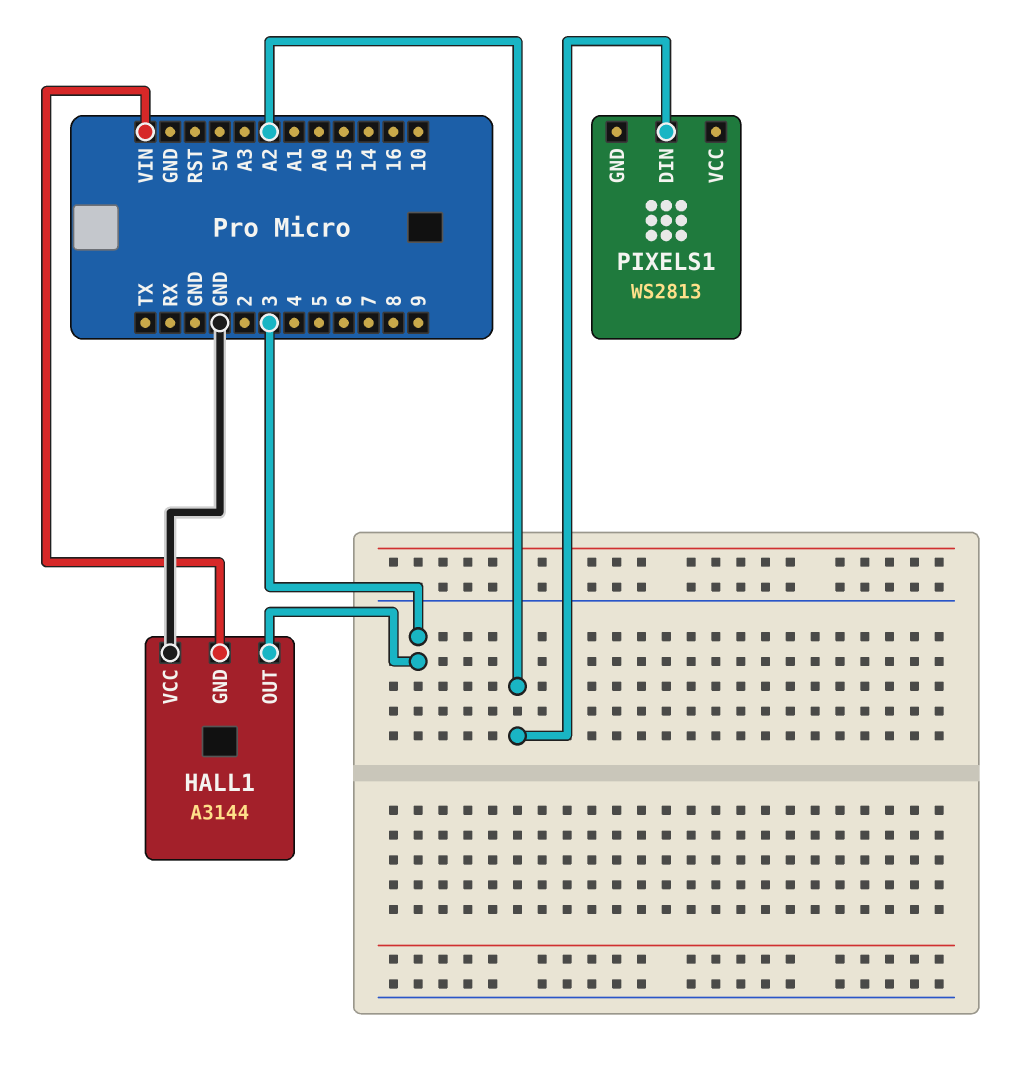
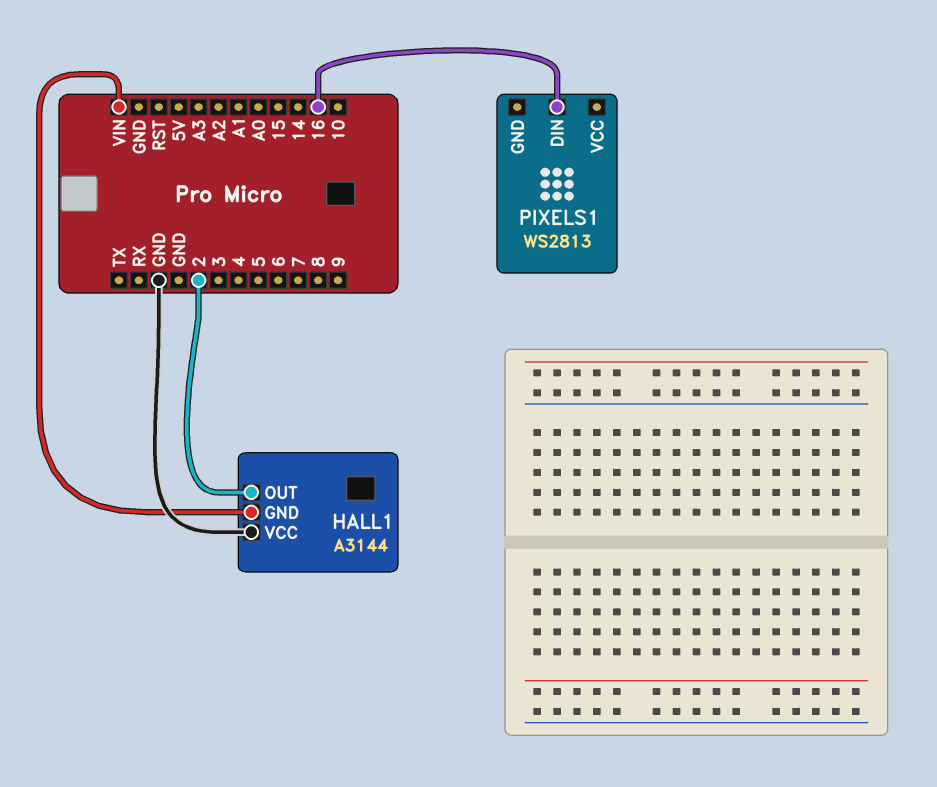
HALL1 pin OUT: 3 -> 2
PIXELS1 pin DIN: A2 -> 16

